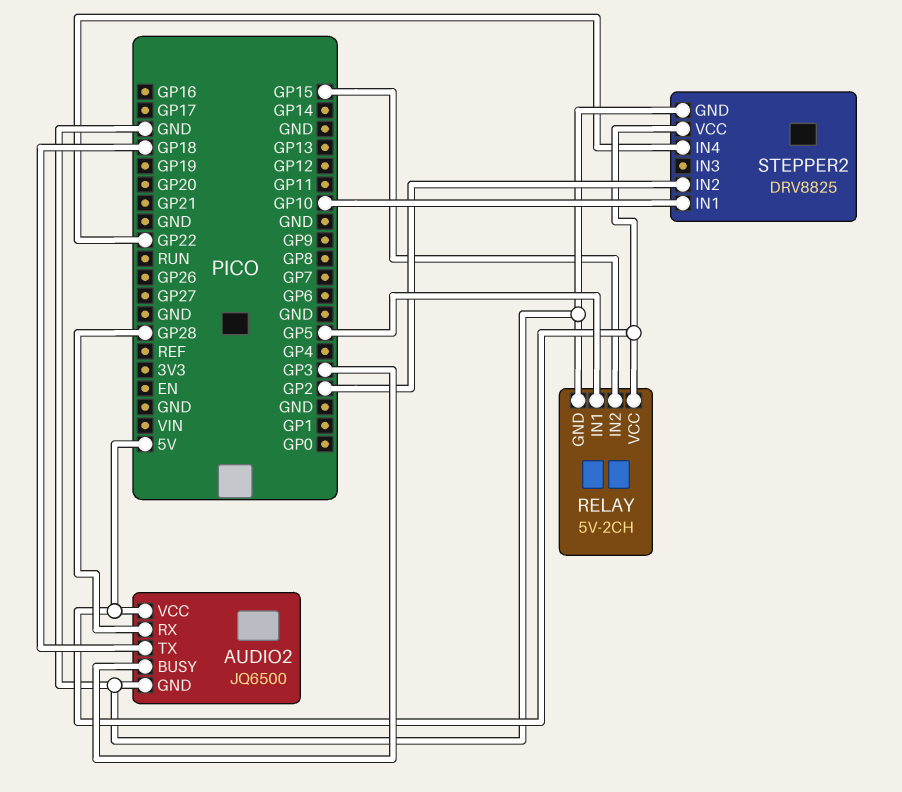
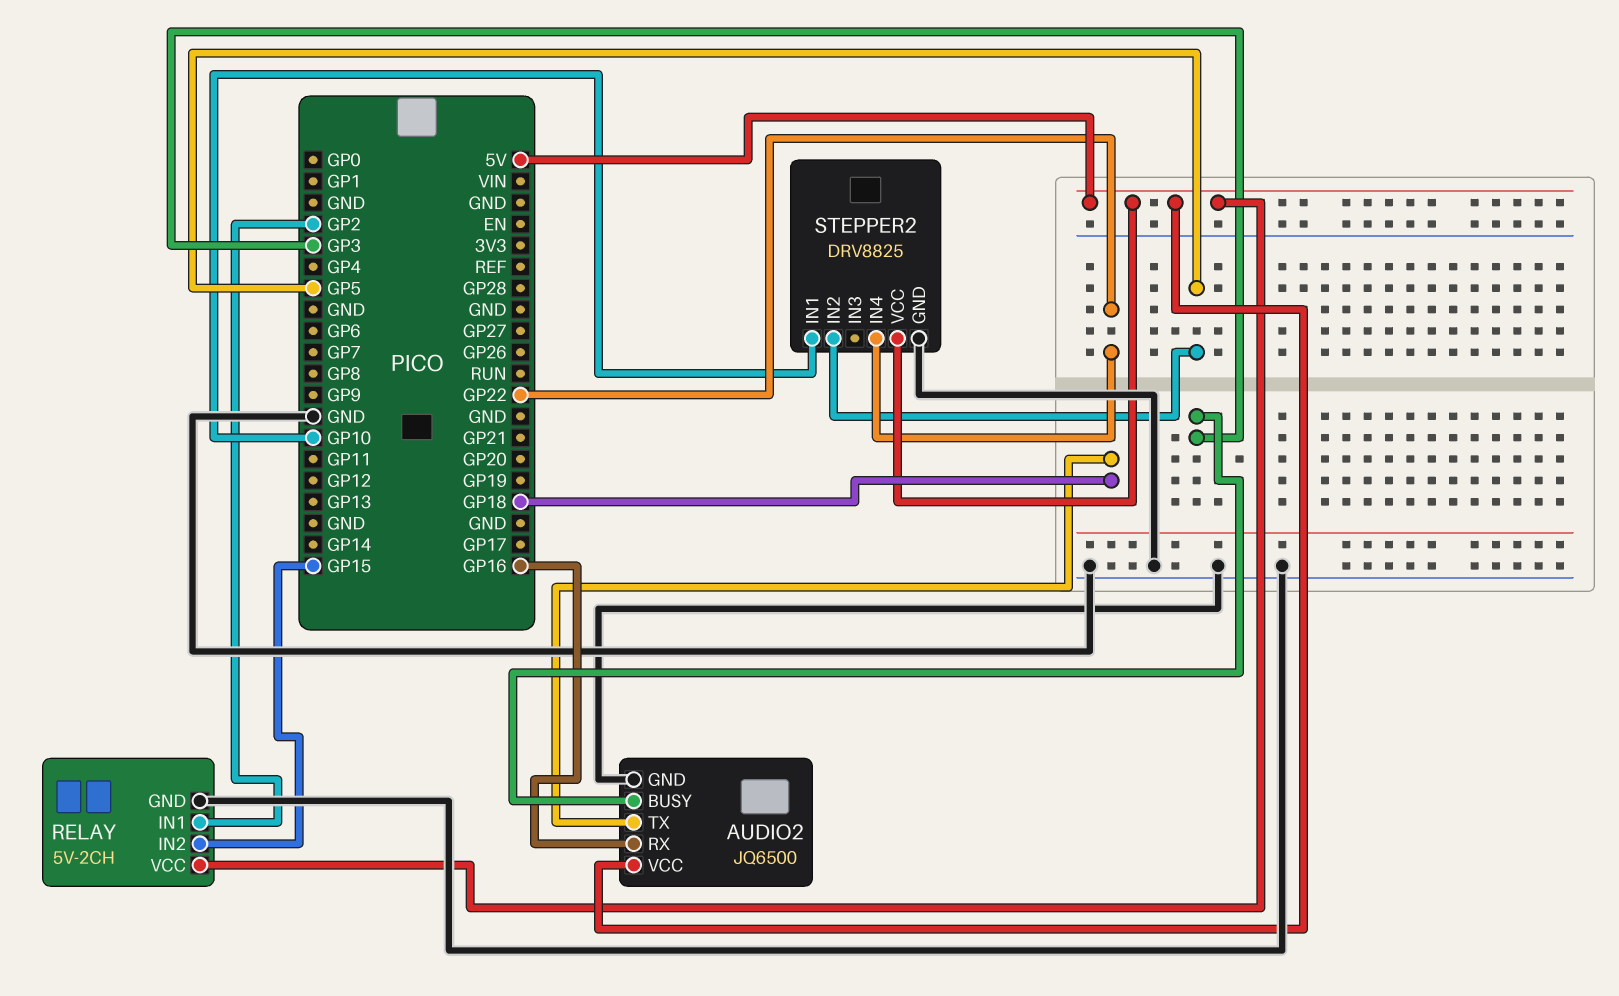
AUDIO2 pin RX: GP28 -> GP16
RELAY pin IN1: GP5 -> GP2
STEPPER2 pin IN2: GP2 -> GP5

